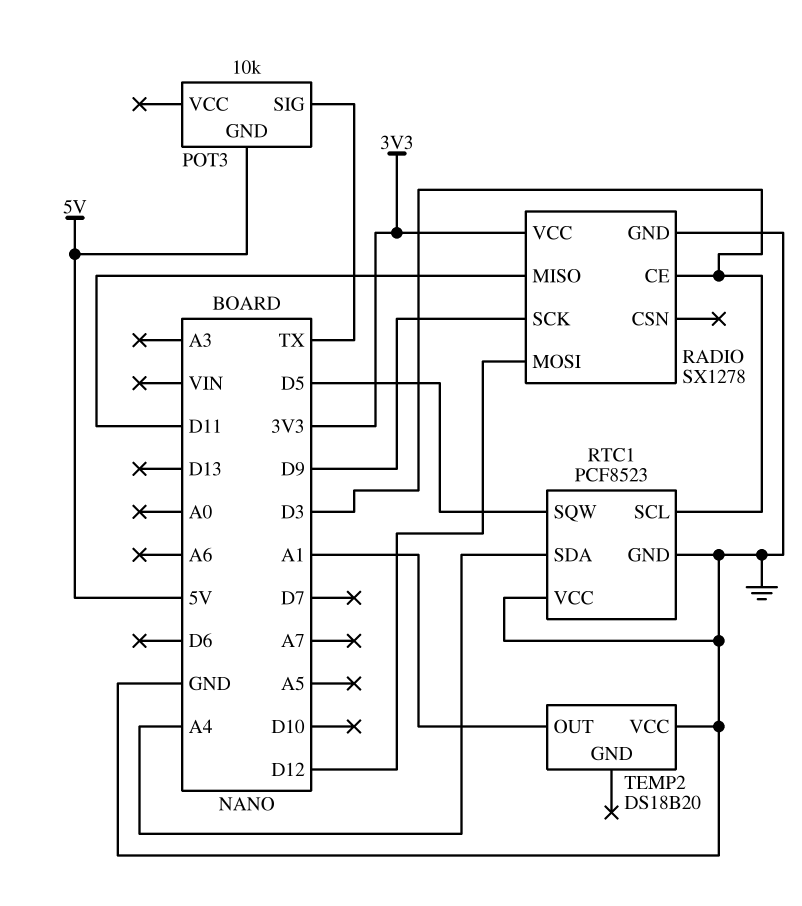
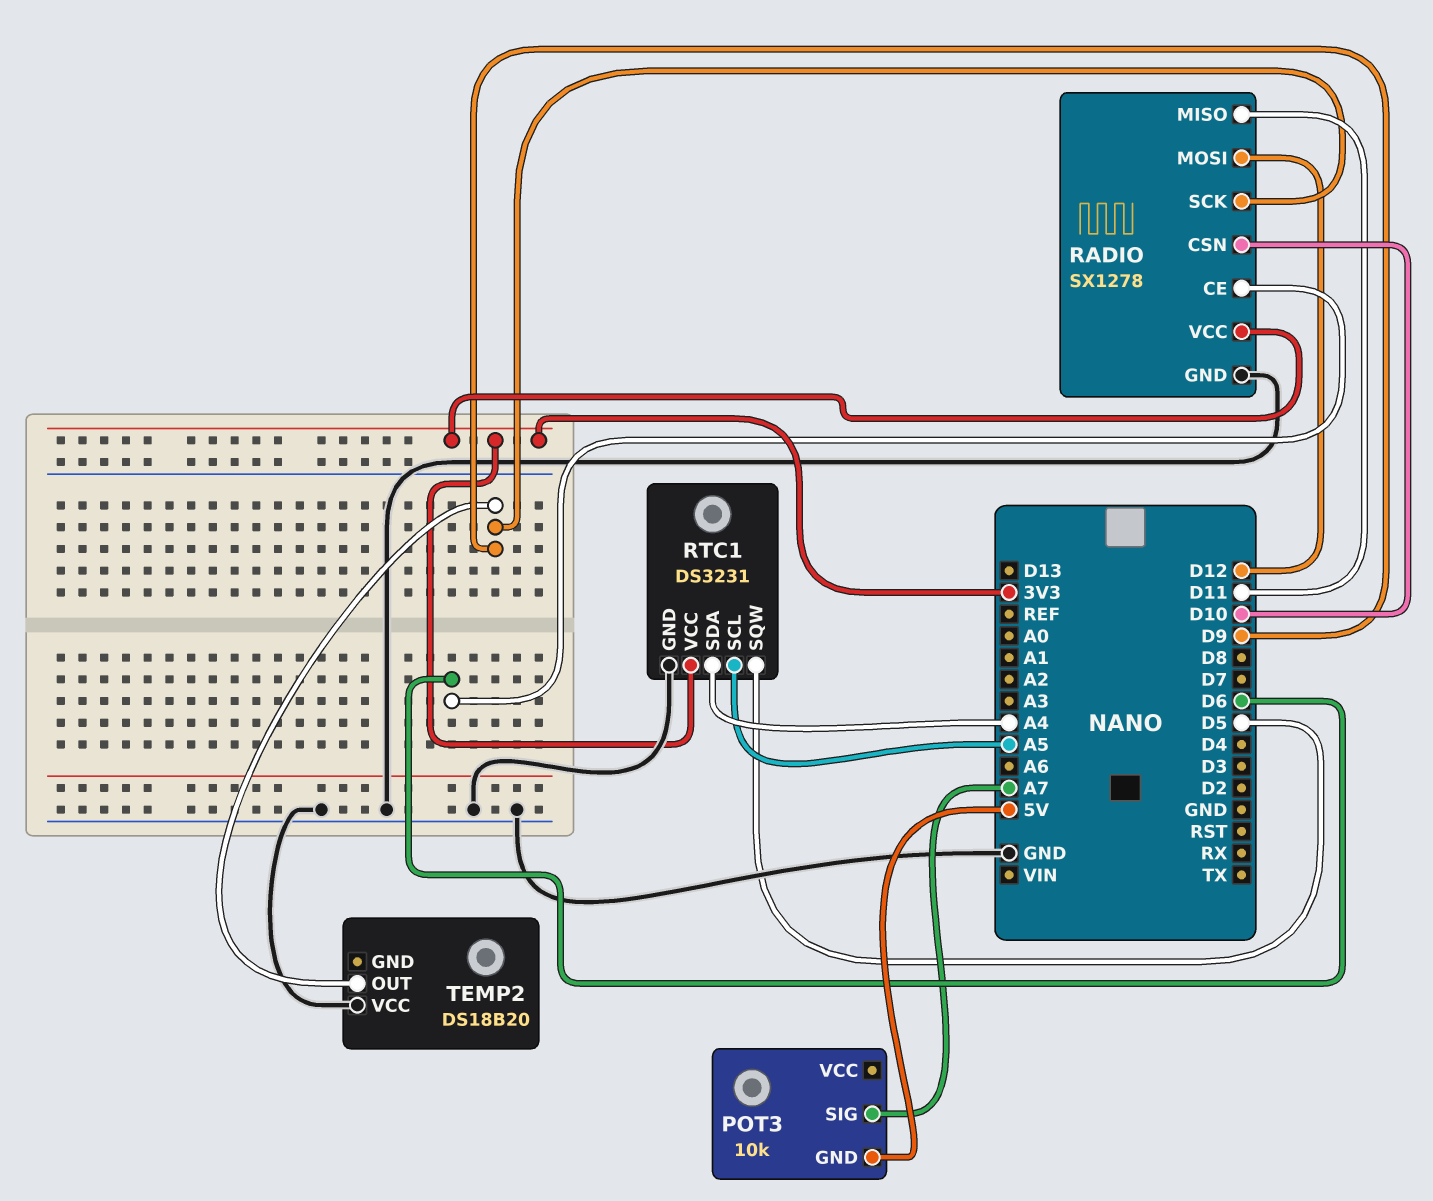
POT3 pin SIG: TX -> A7
RADIO pin CE: D3 -> D6
RADIO pin CSN: none -> D10
RTC1: PCF8523 -> DS3231
RTC1 pin SCL: D3 -> A5
RTC1 pin VCC: GND -> 3V3
TEMP2 pin OUT: A1 -> D9

